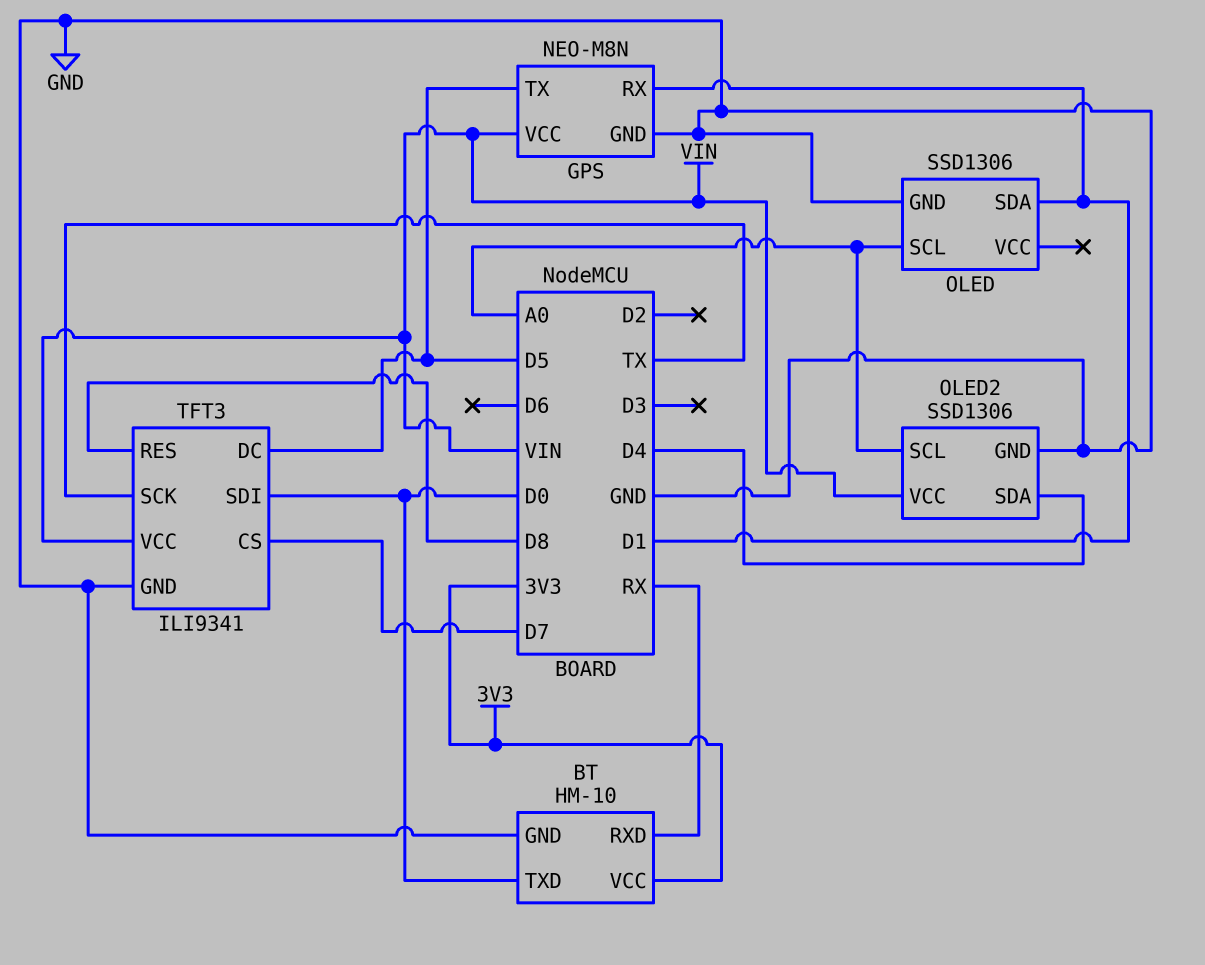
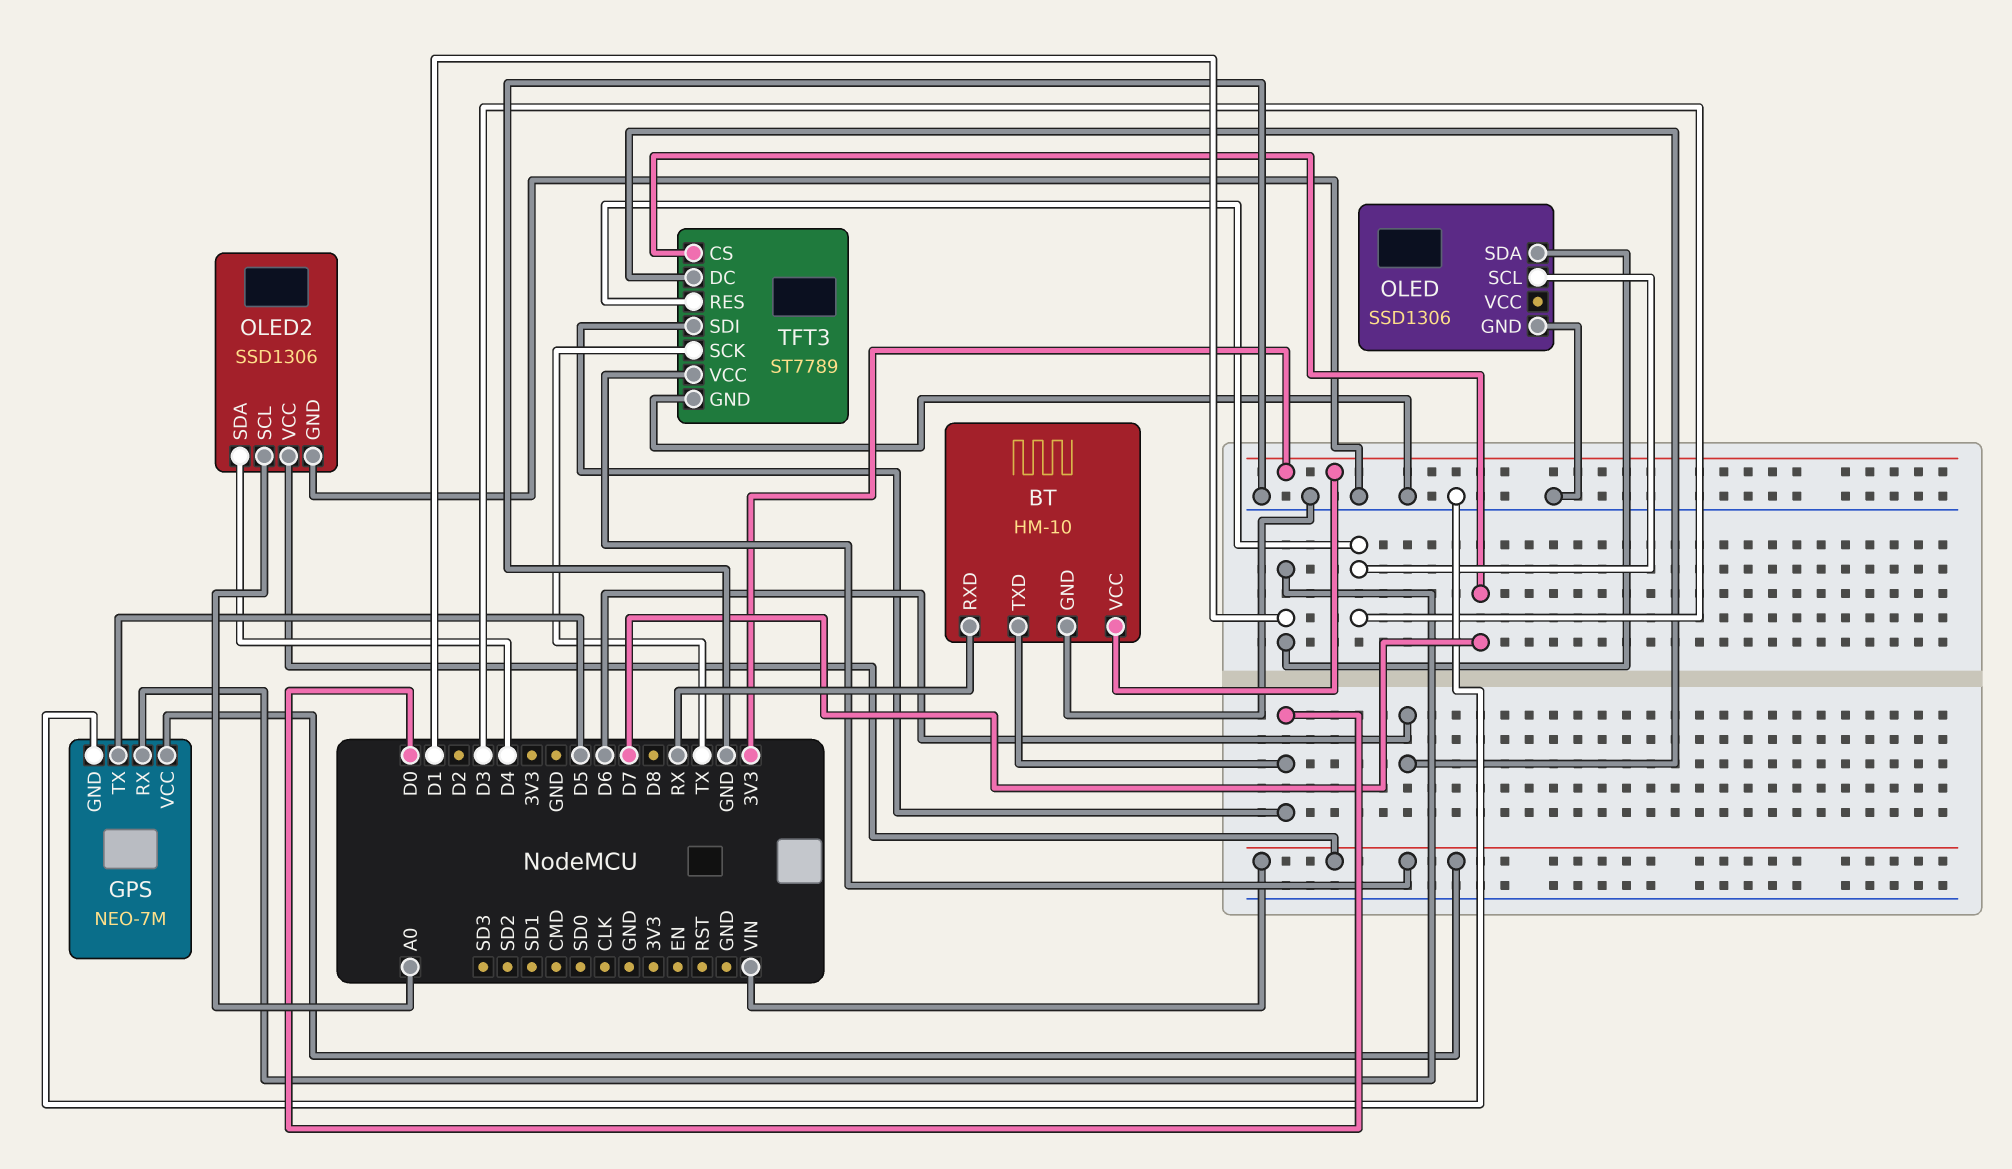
GPS: NEO-M8N -> NEO-7M
OLED pin SCL: A0 -> D3
TFT3: ILI9341 -> ST7789
TFT3 pin DC: D5 -> D6
TFT3 pin RES: D8 -> D3

